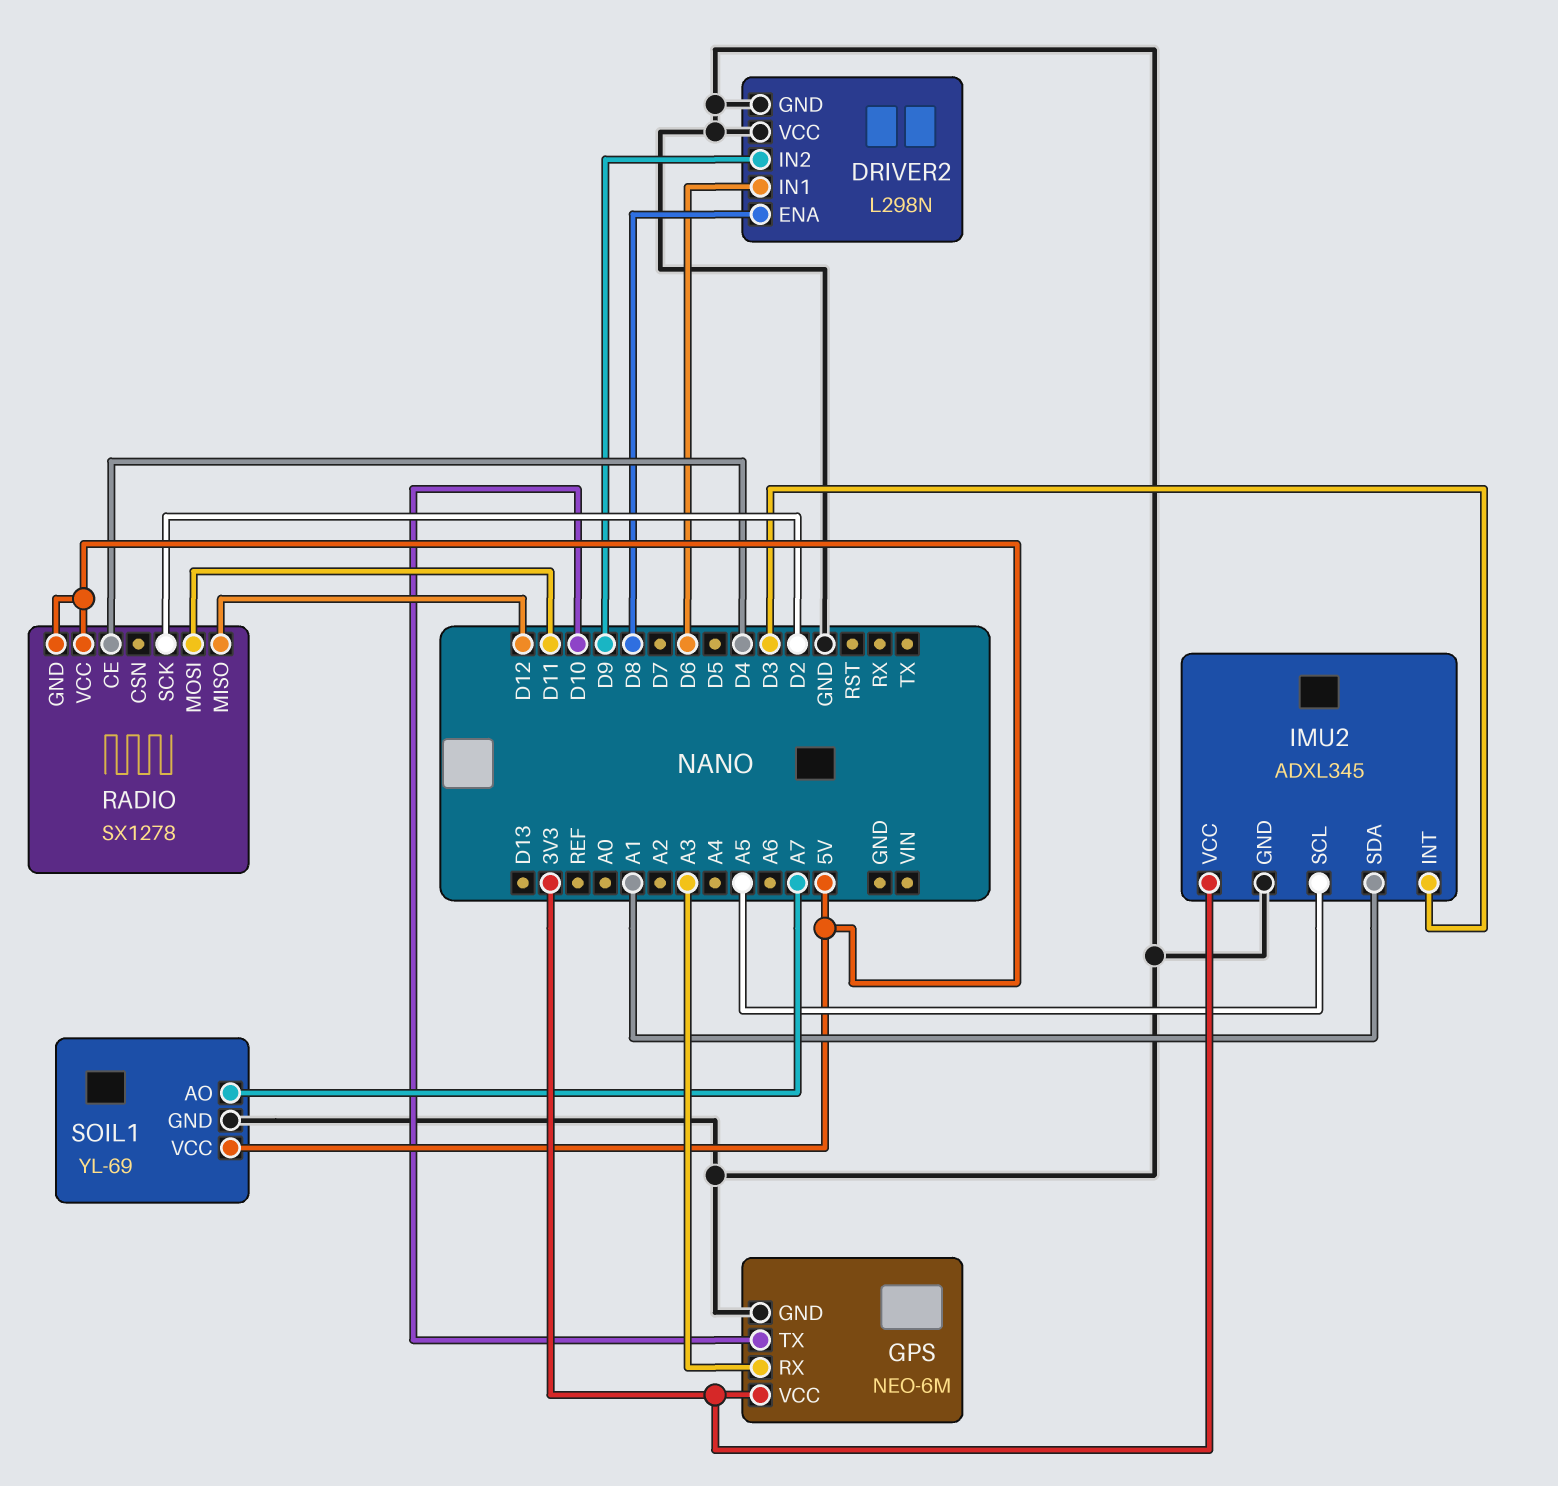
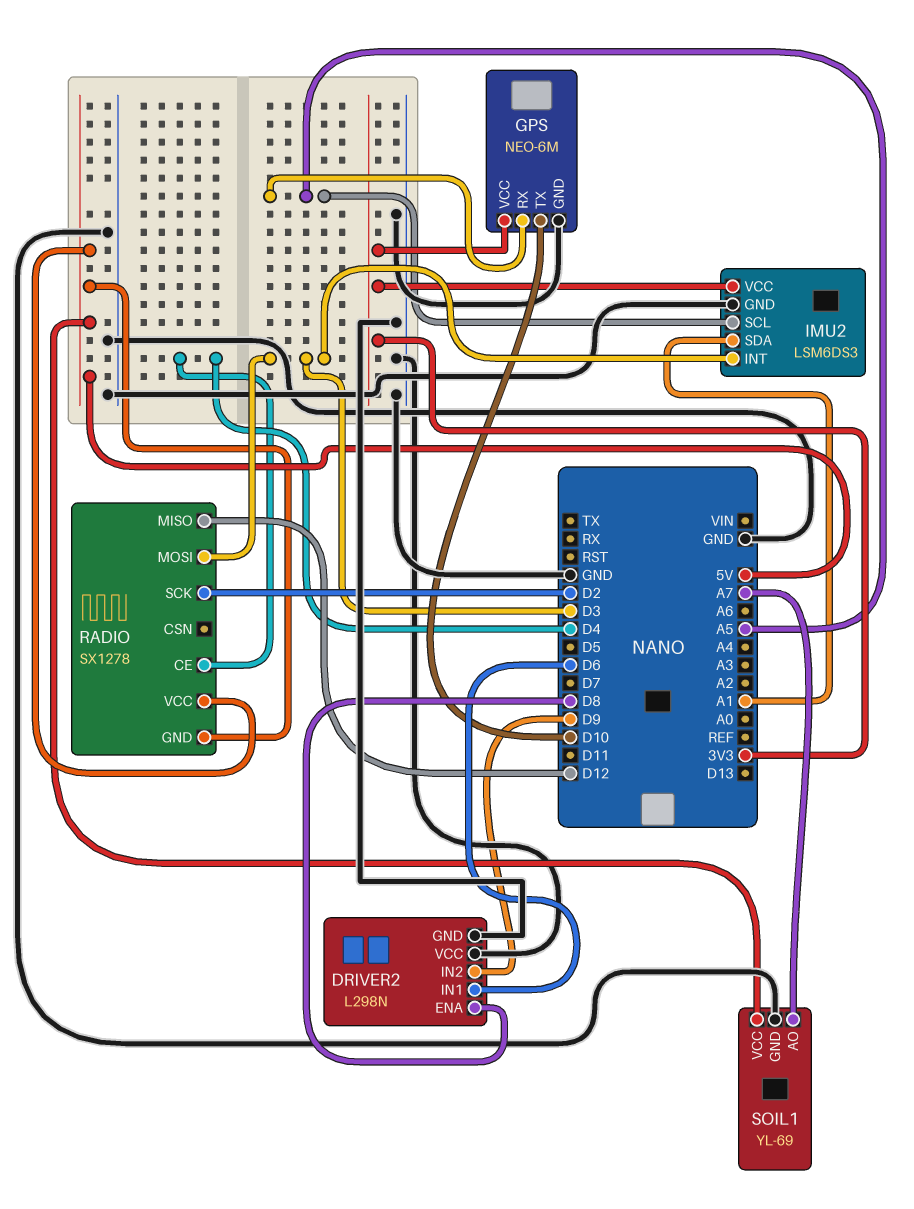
GPS pin RX: A3 -> A5
IMU2: ADXL345 -> LSM6DS3
RADIO pin MOSI: D11 -> D3

